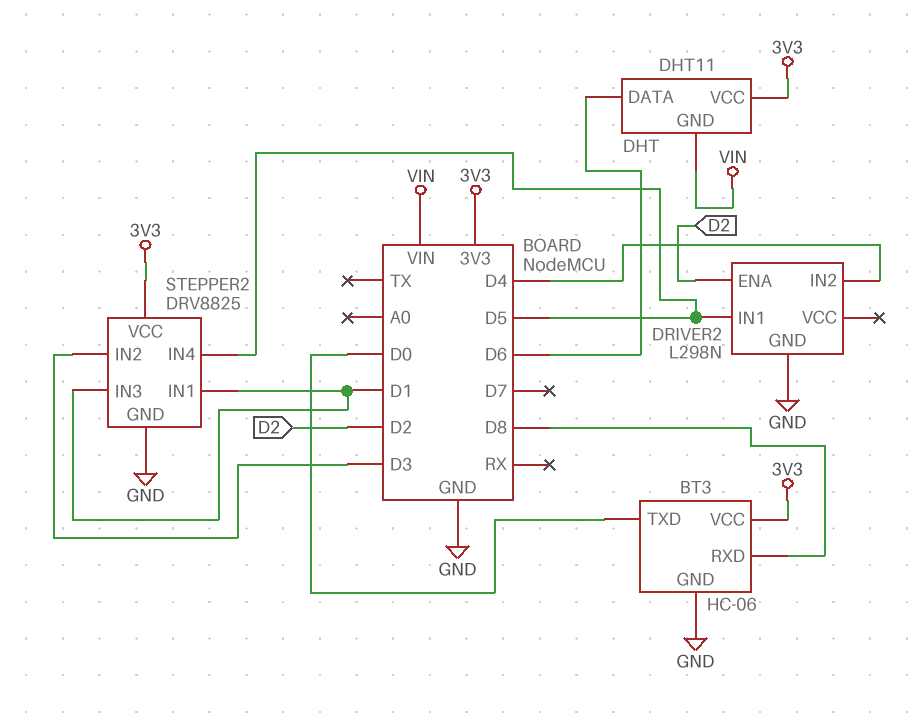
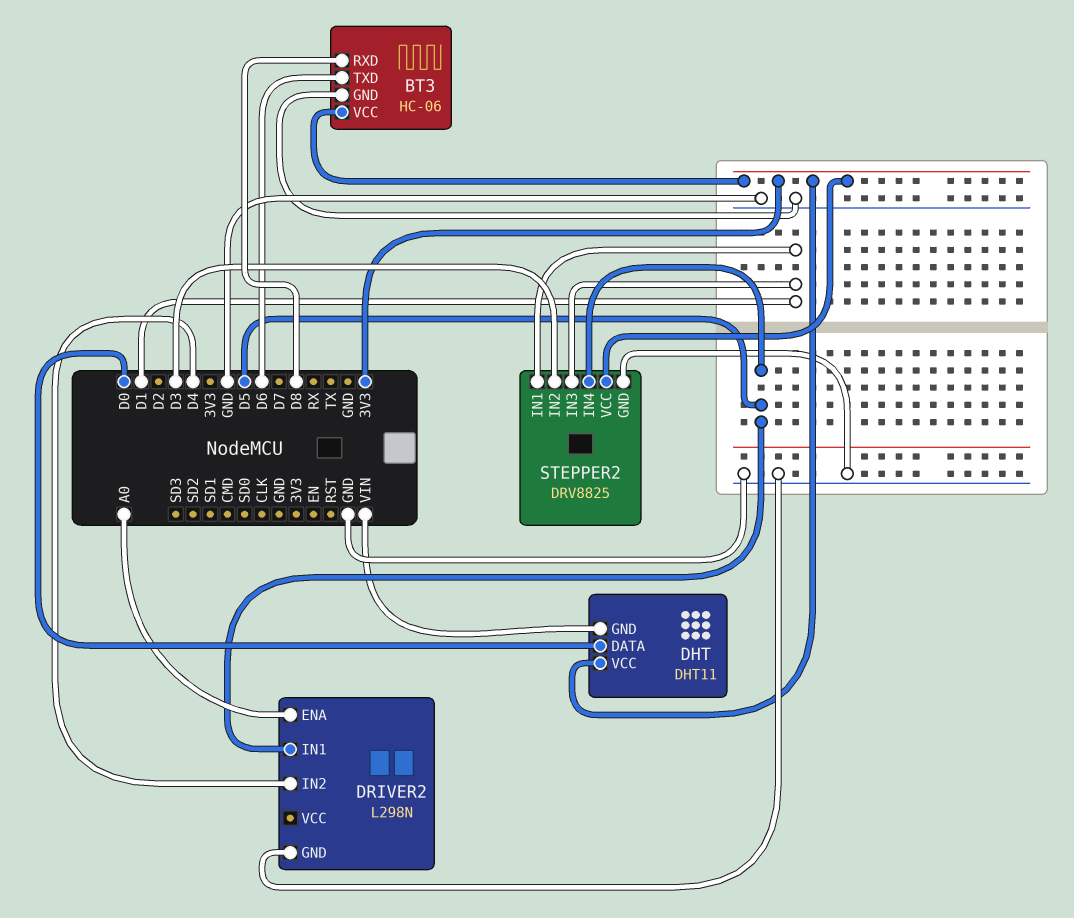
BT3 pin TXD: D0 -> D6
DHT pin DATA: D6 -> D0
DRIVER2 pin ENA: D2 -> A0

